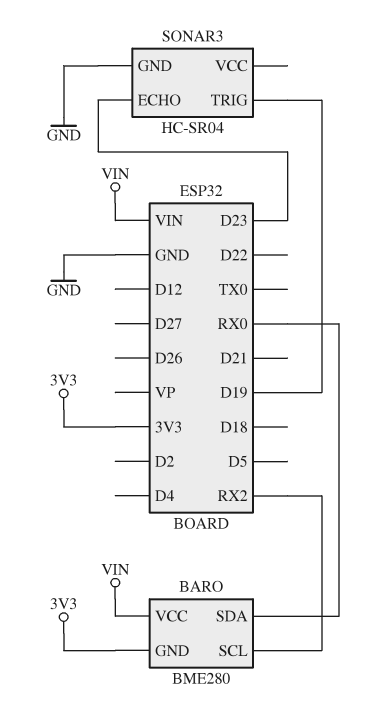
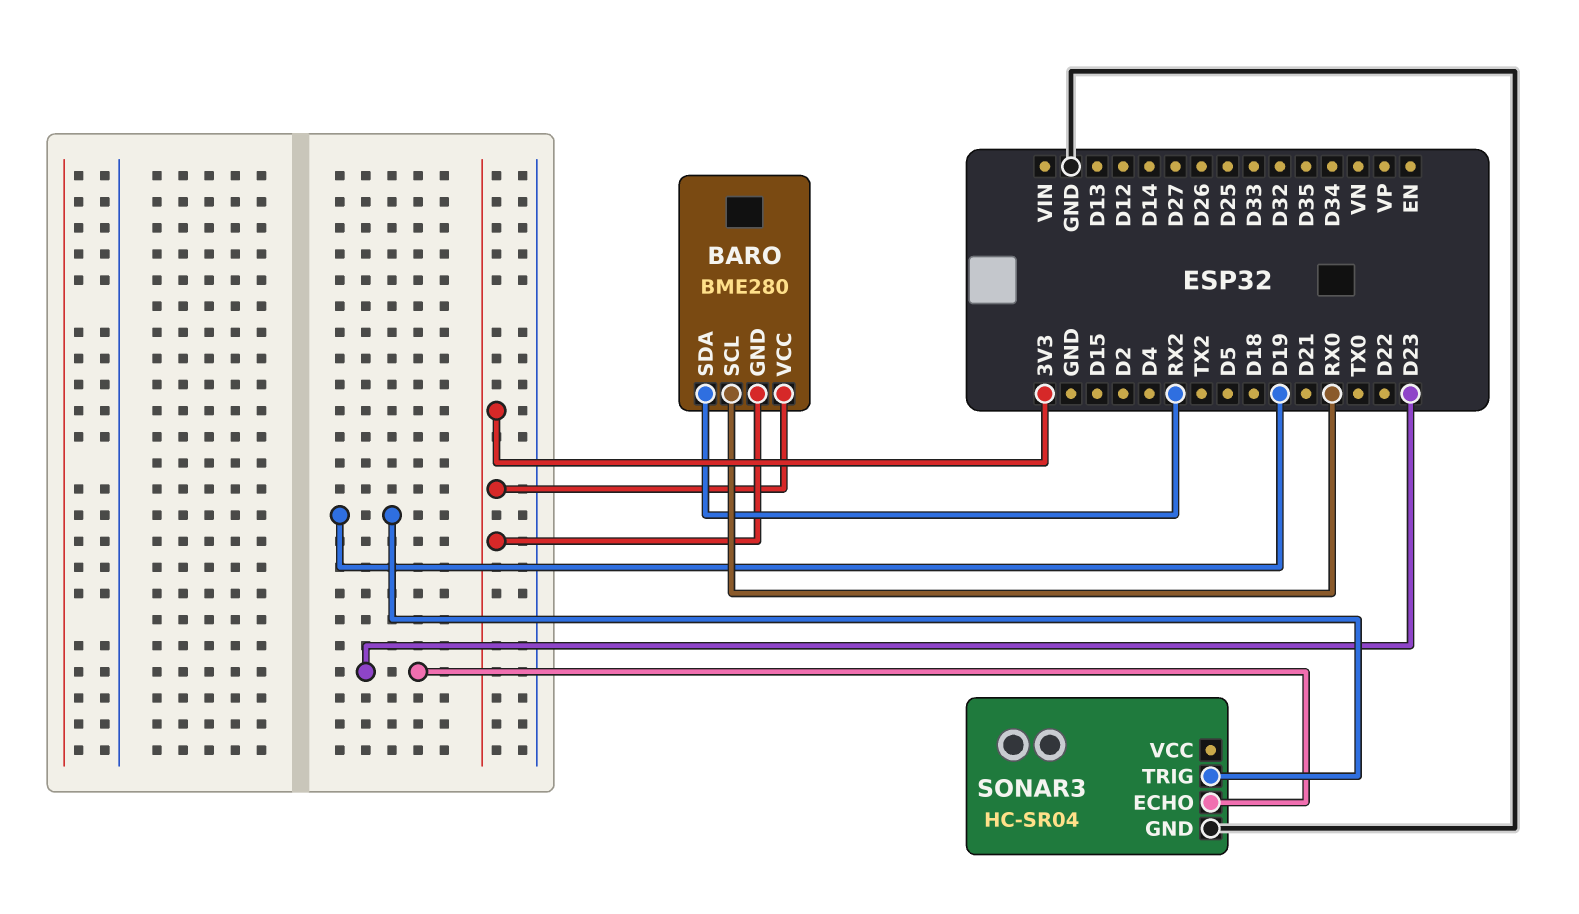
BARO pin SCL: RX2 -> RX0
BARO pin SDA: RX0 -> RX2
BARO pin VCC: VIN -> 3V3

